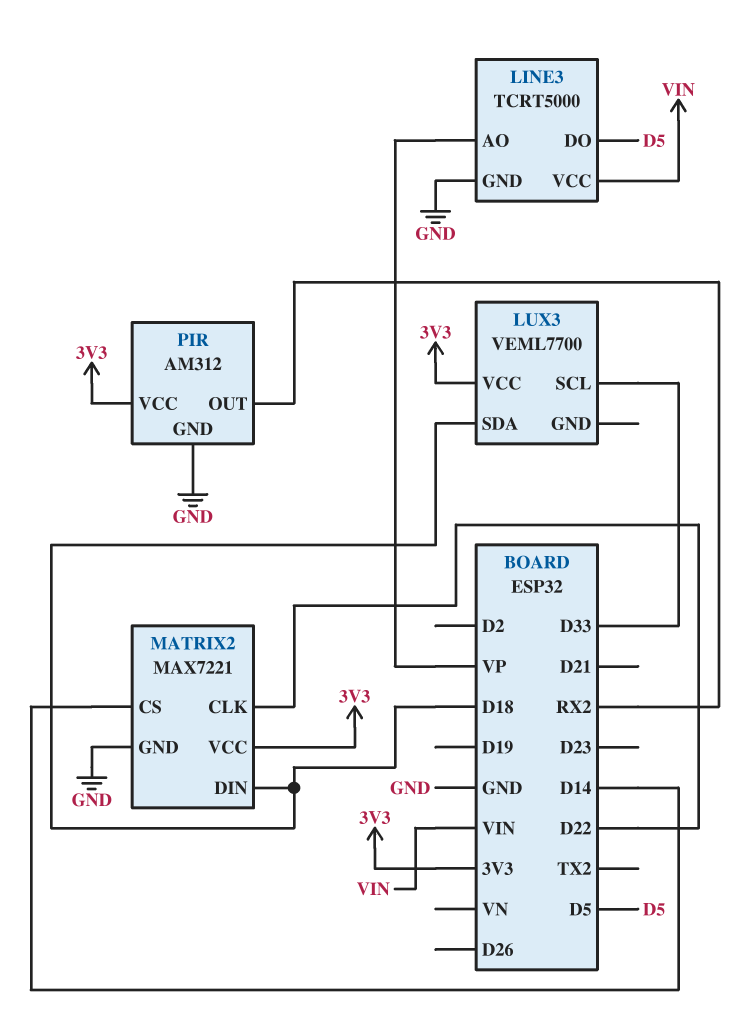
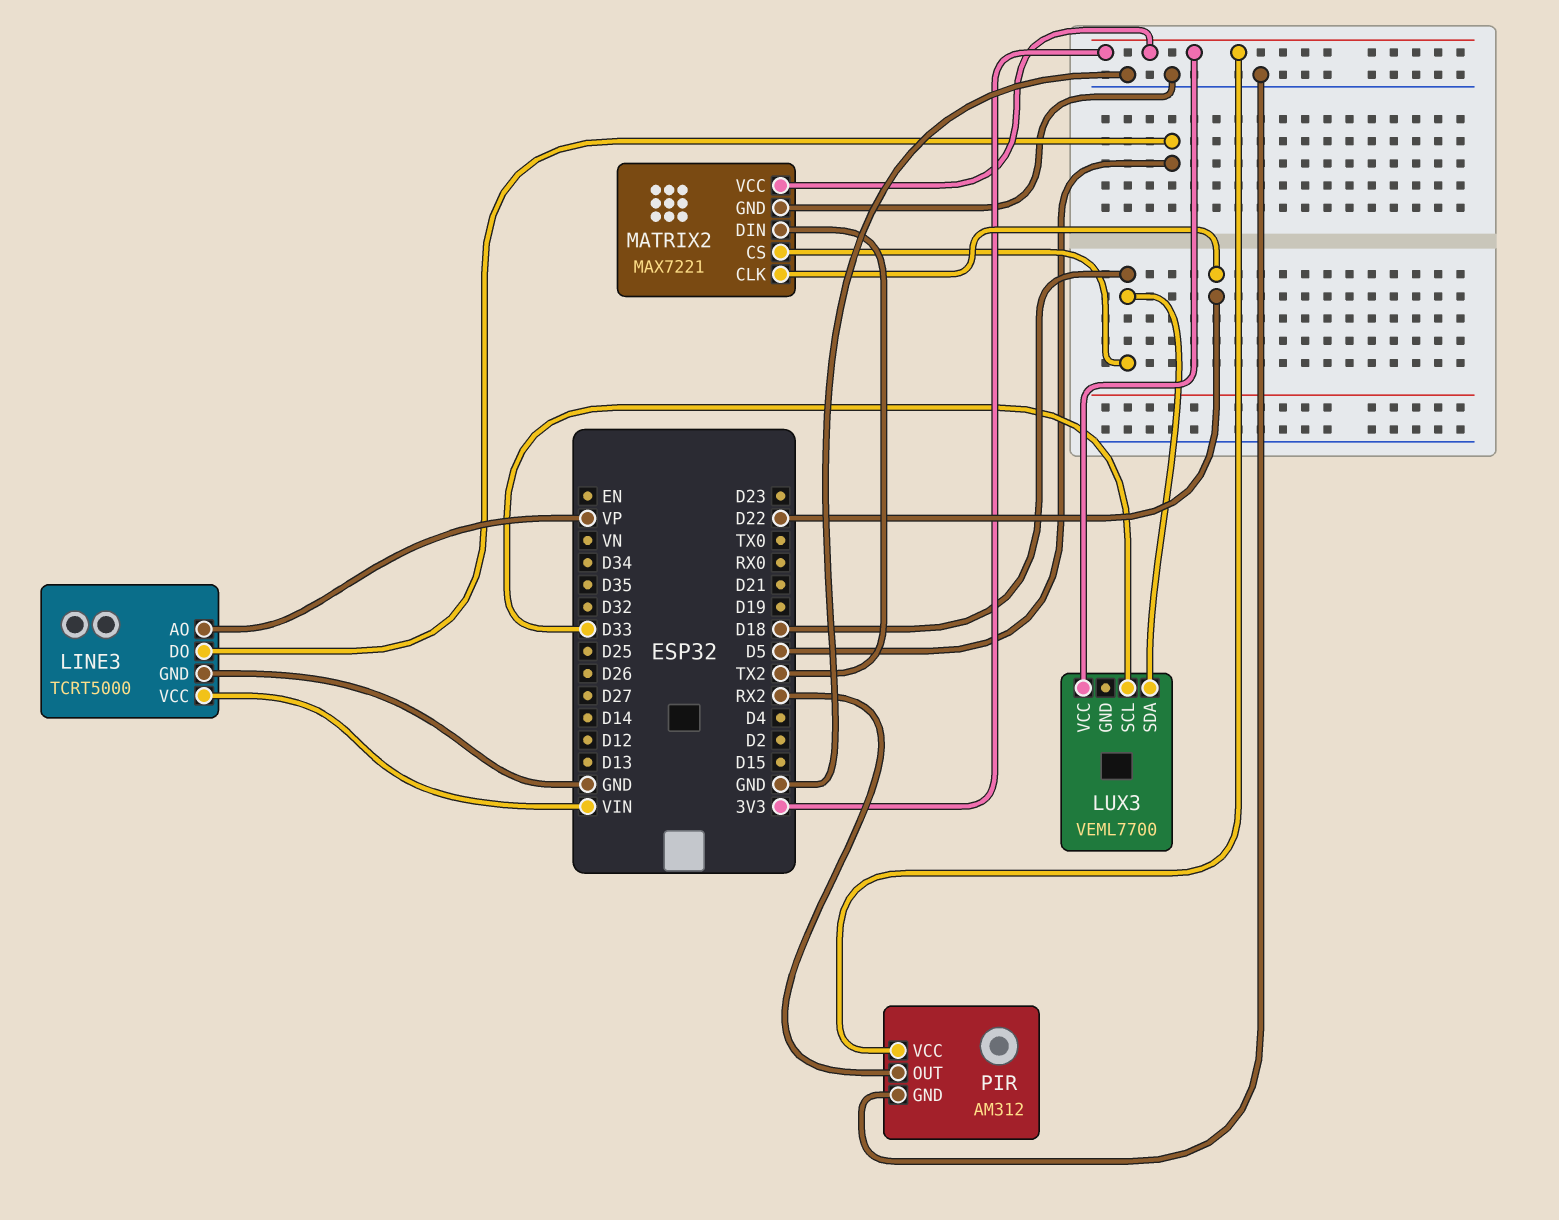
MATRIX2 pin CS: D14 -> D18
MATRIX2 pin DIN: D18 -> TX2

